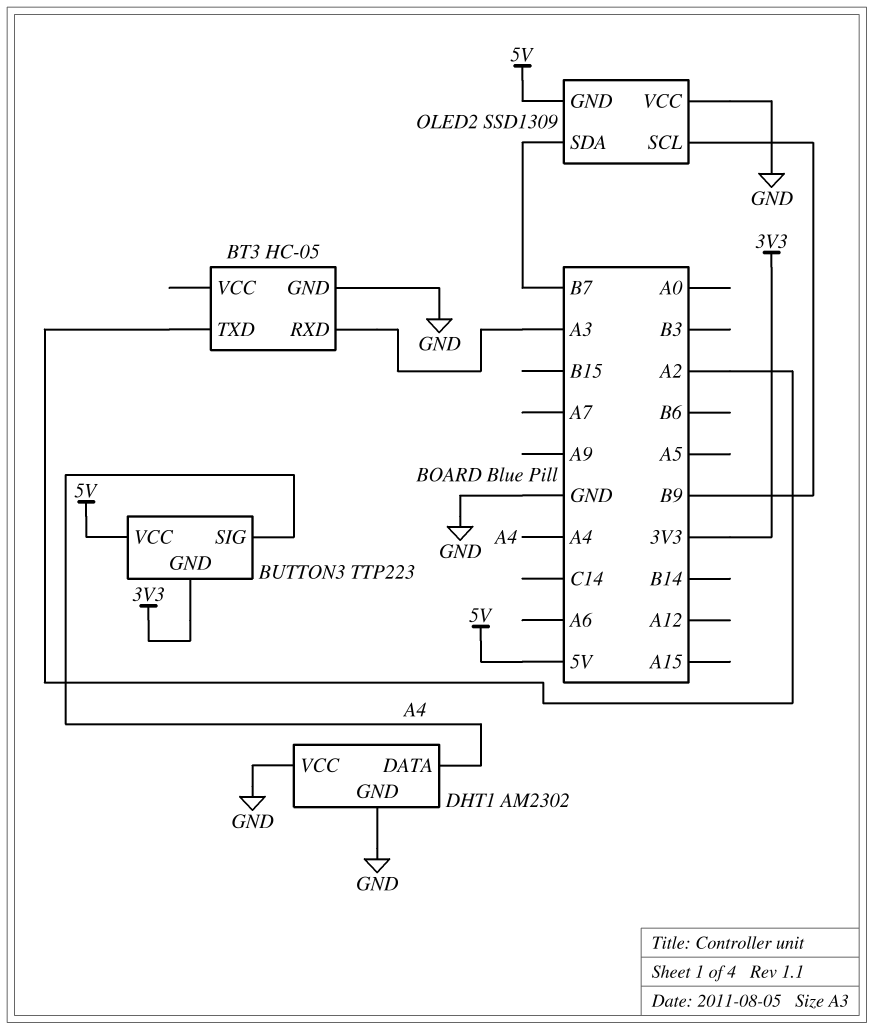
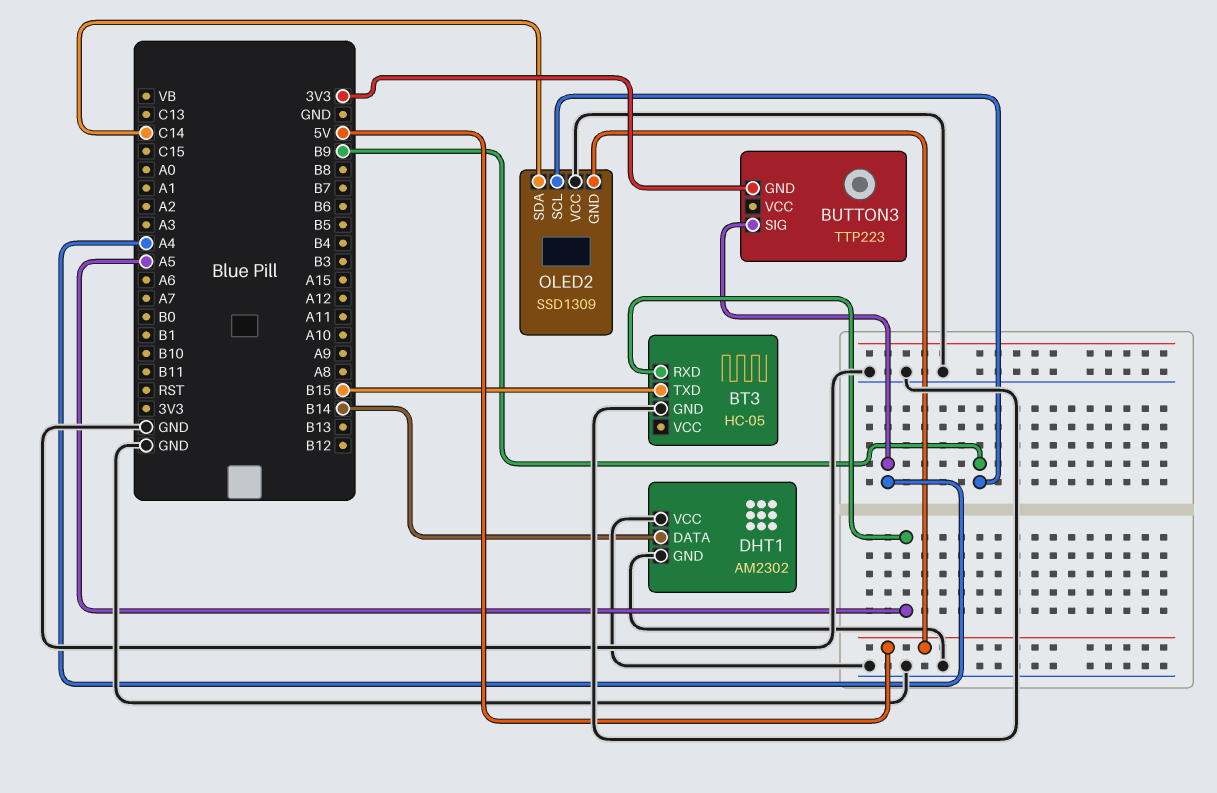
BT3 pin RXD: A3 -> A5
BT3 pin TXD: A2 -> B15
BUTTON3 pin VCC: 5V -> none
DHT1 pin DATA: A4 -> B14
OLED2 pin SDA: B7 -> C14

